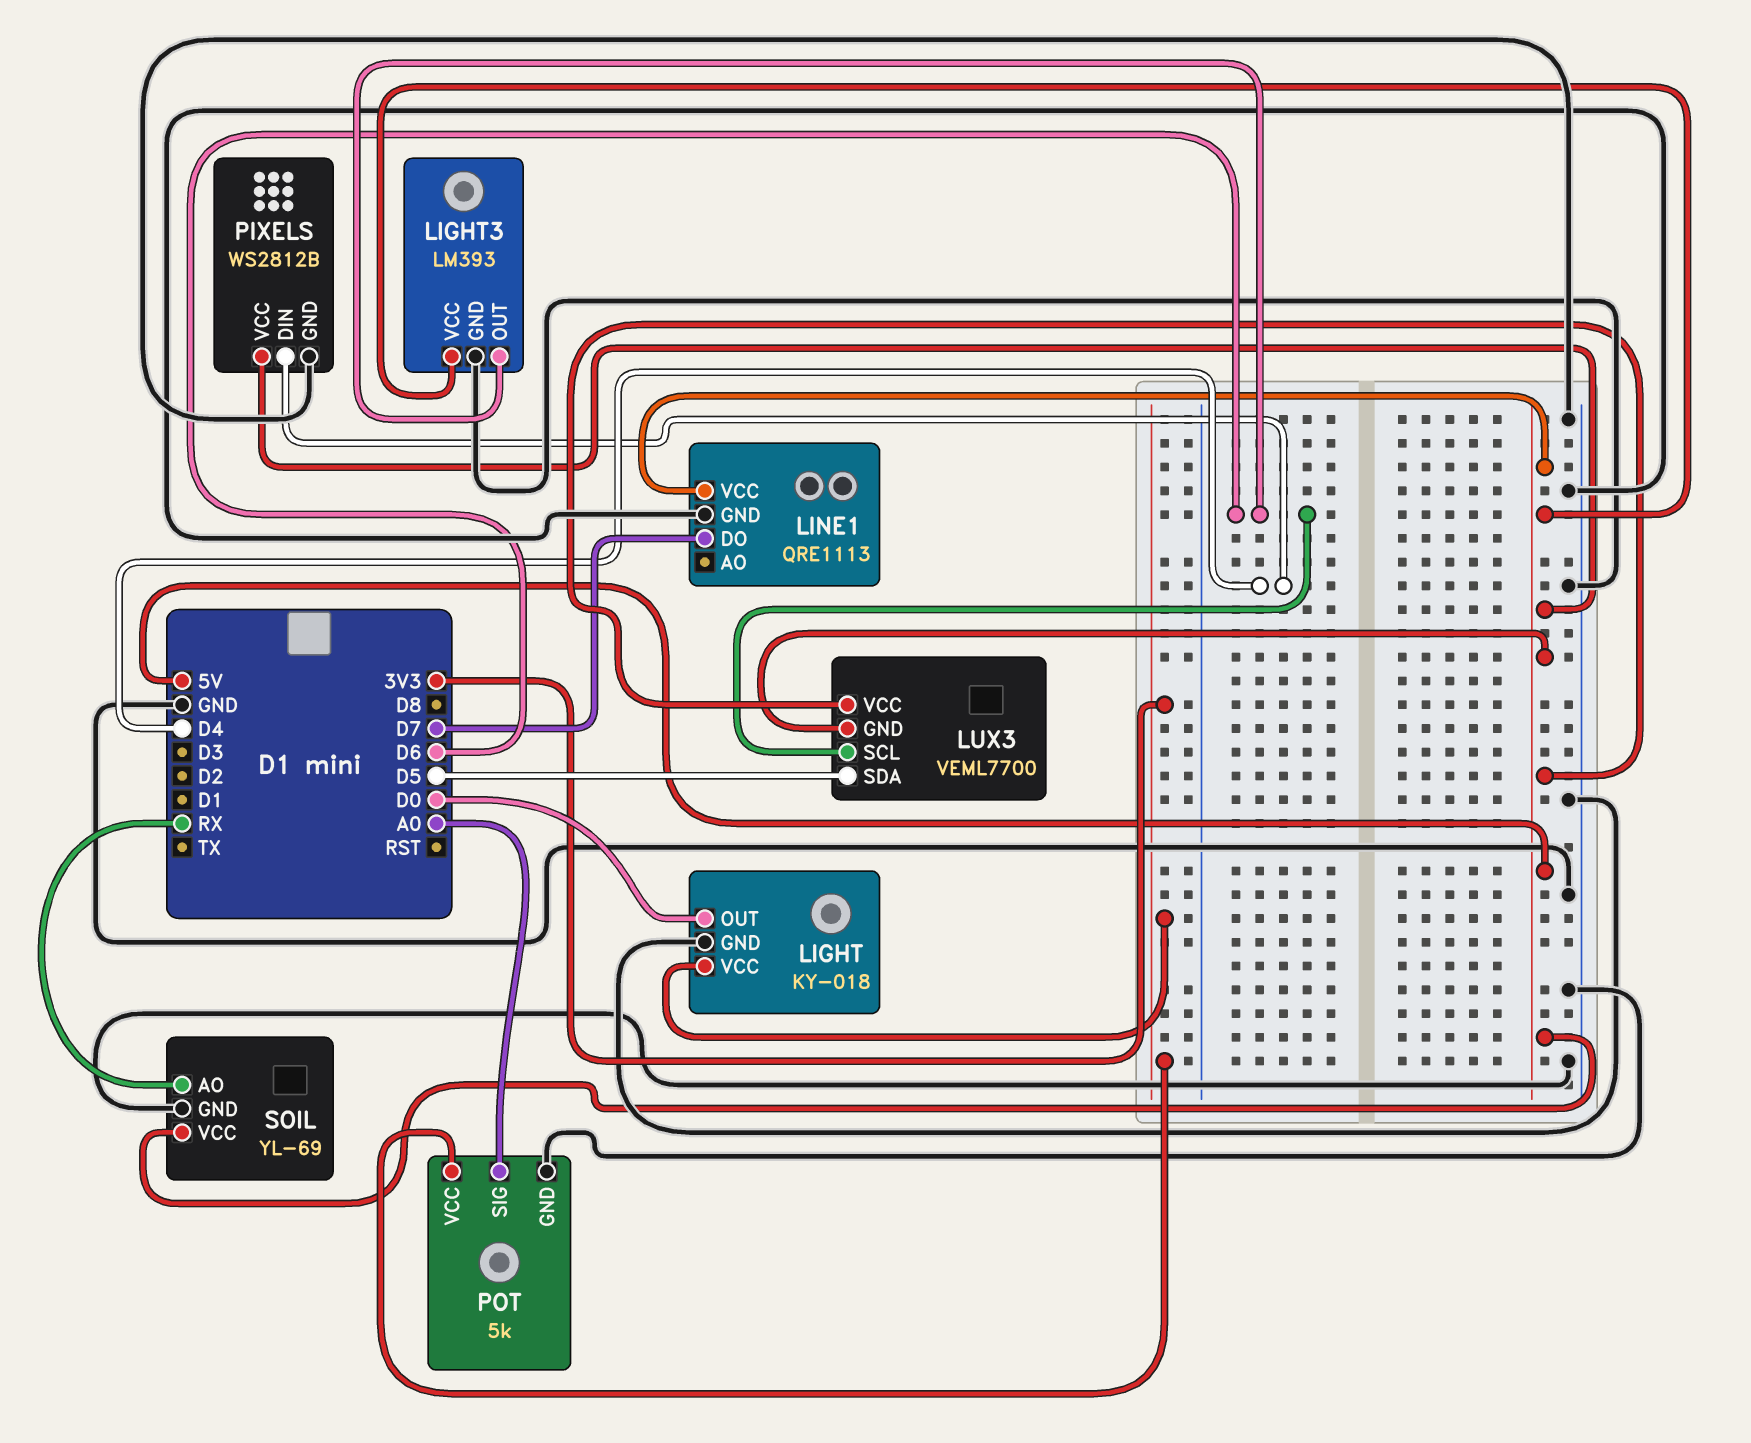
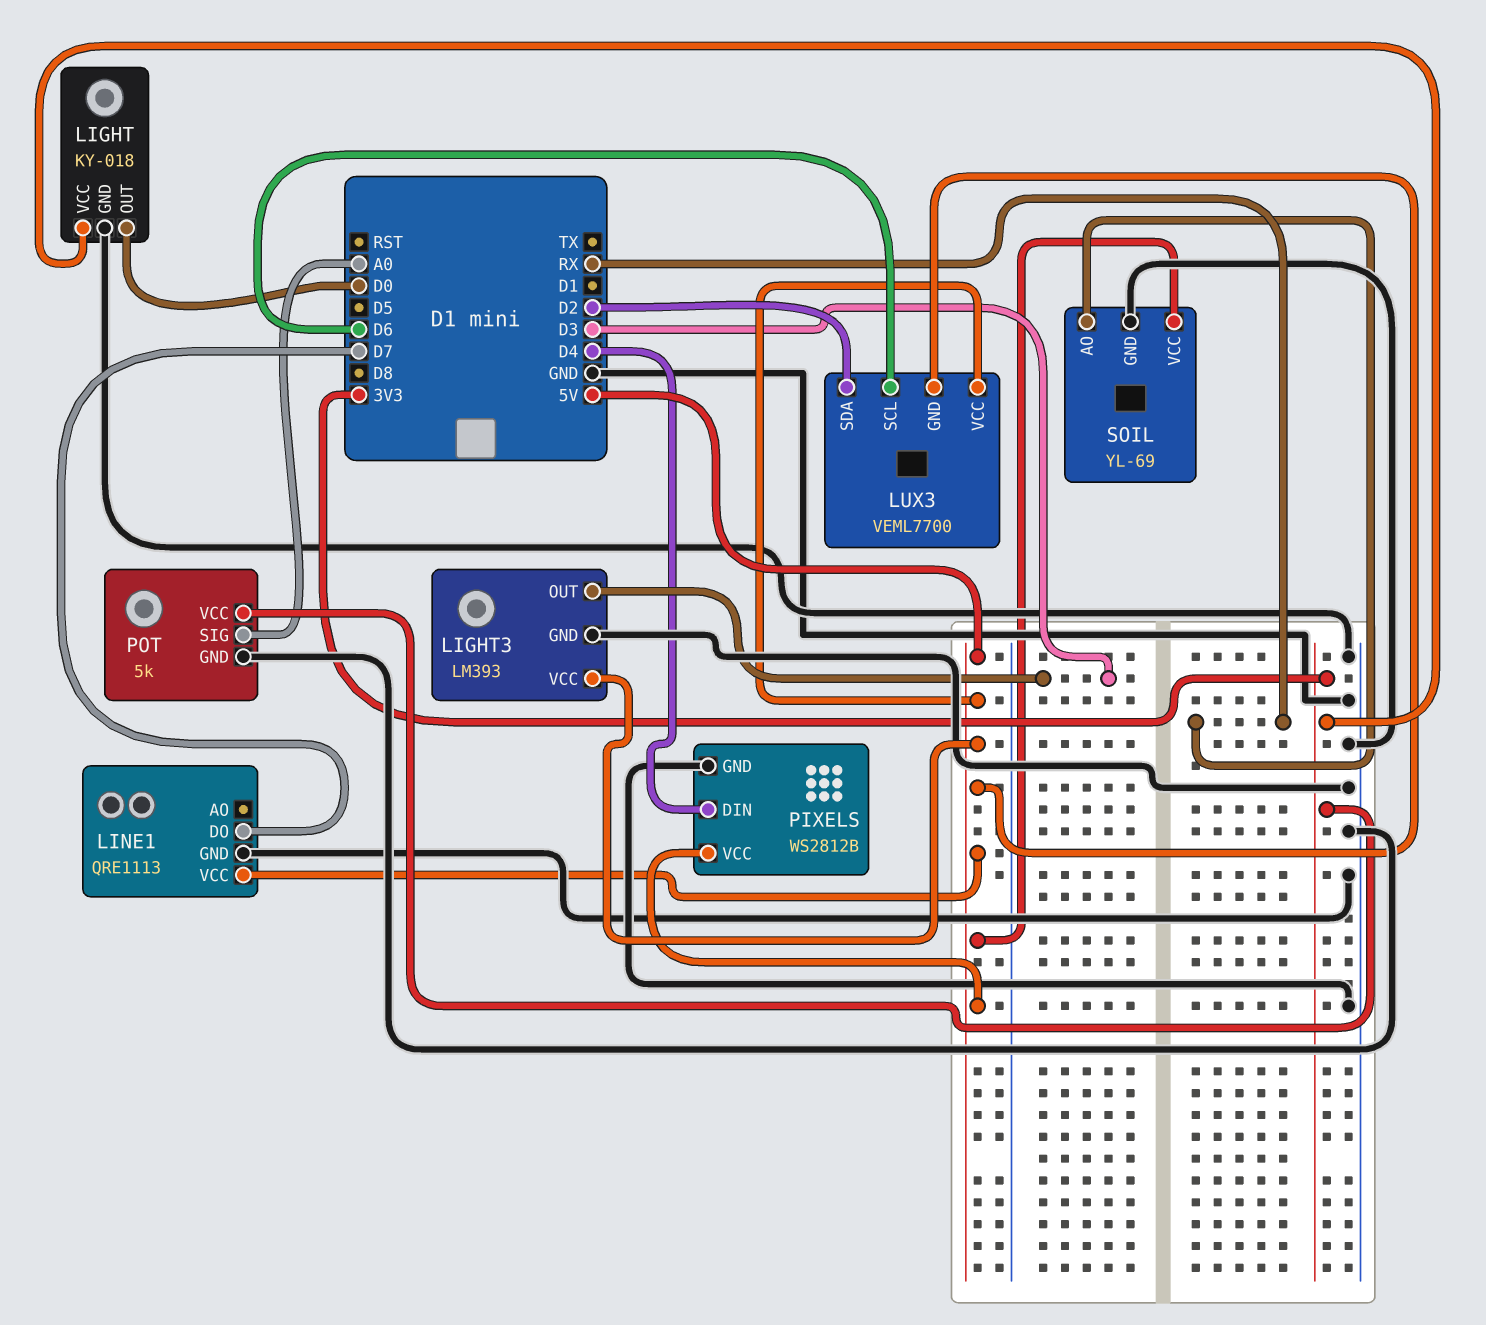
LIGHT3 pin OUT: D6 -> D3
LUX3 pin SDA: D5 -> D2

